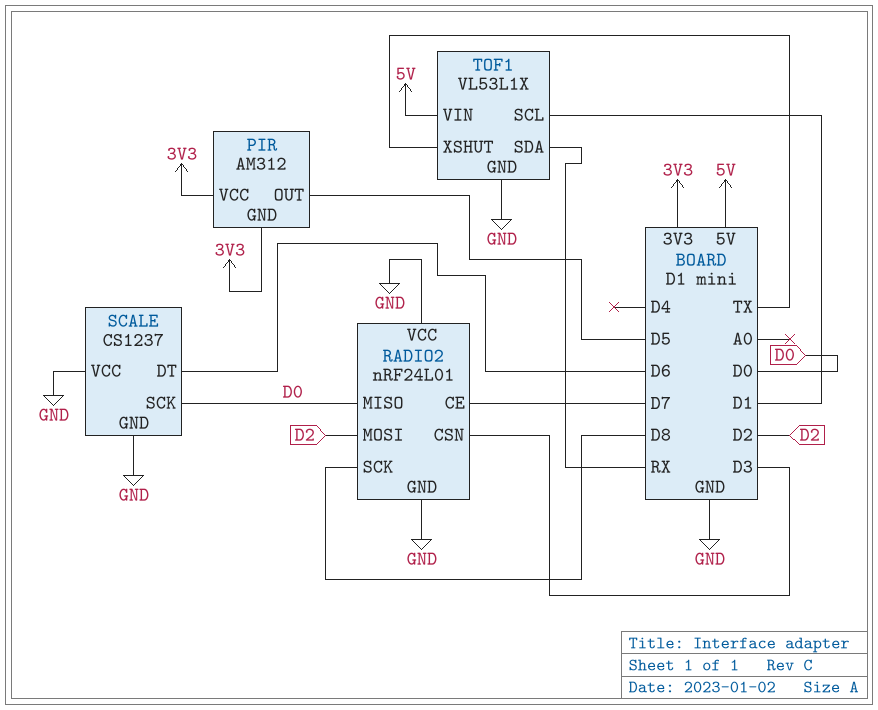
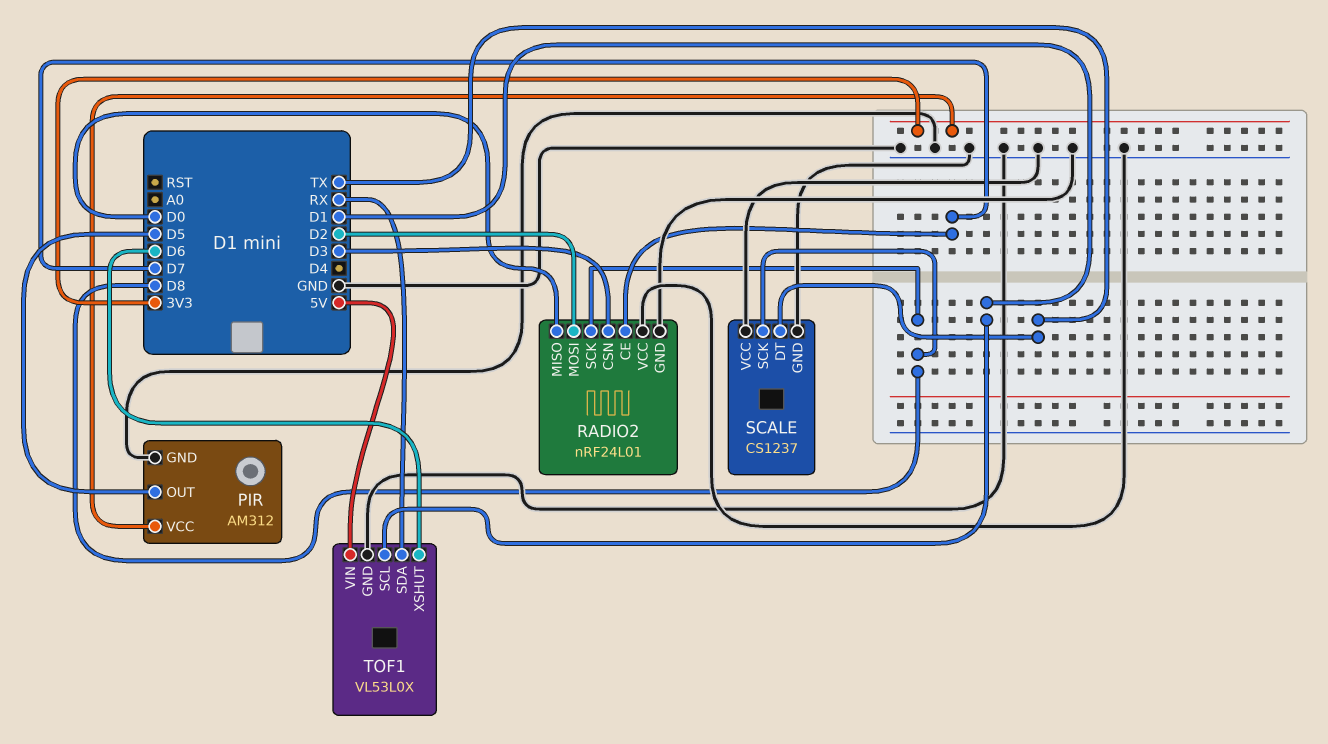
PIR pin GND: 3V3 -> GND
SCALE pin DT: D6 -> TX
SCALE pin SCK: D0 -> D8
TOF1: VL53L1X -> VL53L0X
TOF1 pin XSHUT: TX -> D6

